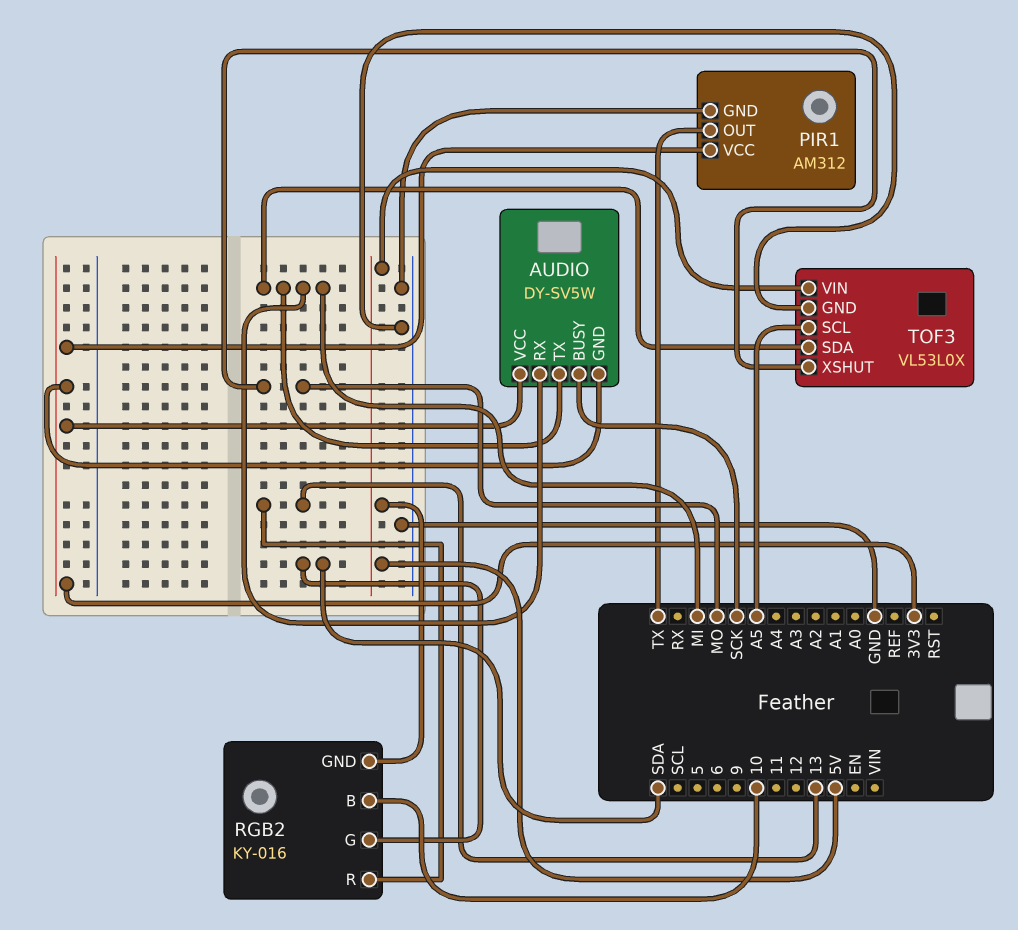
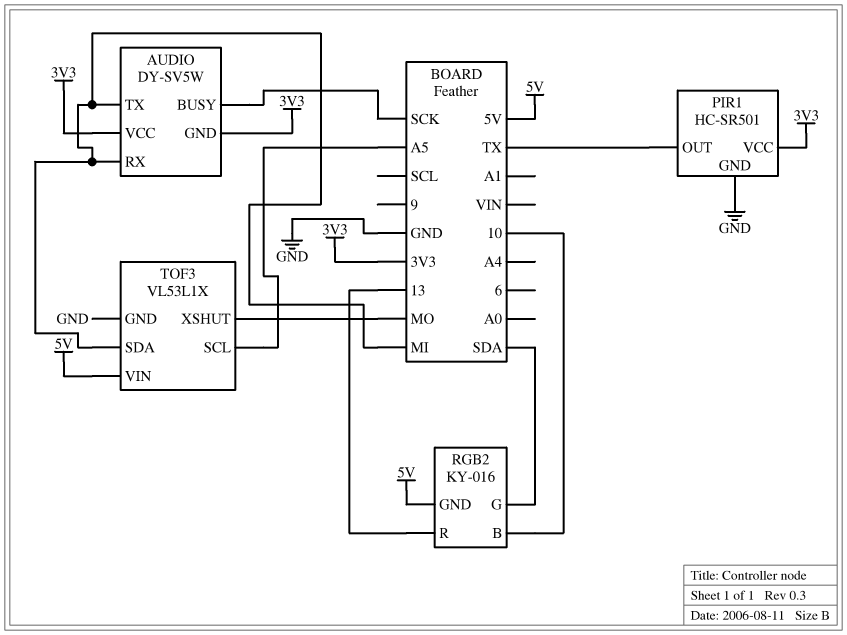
PIR1: AM312 -> HC-SR501
TOF3: VL53L0X -> VL53L1X

